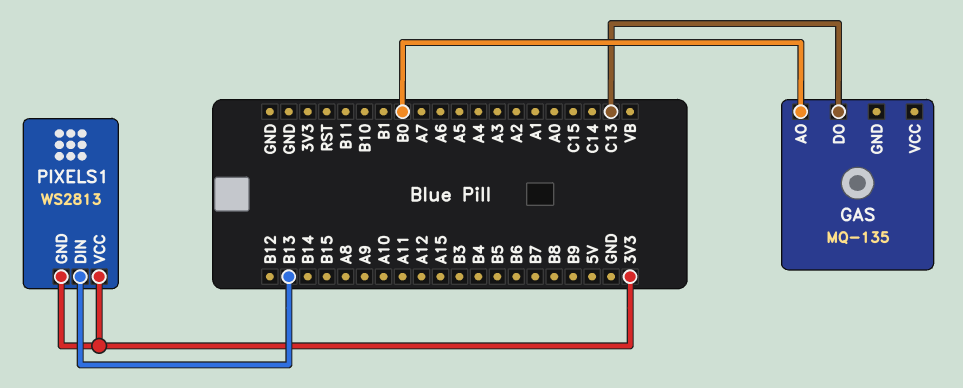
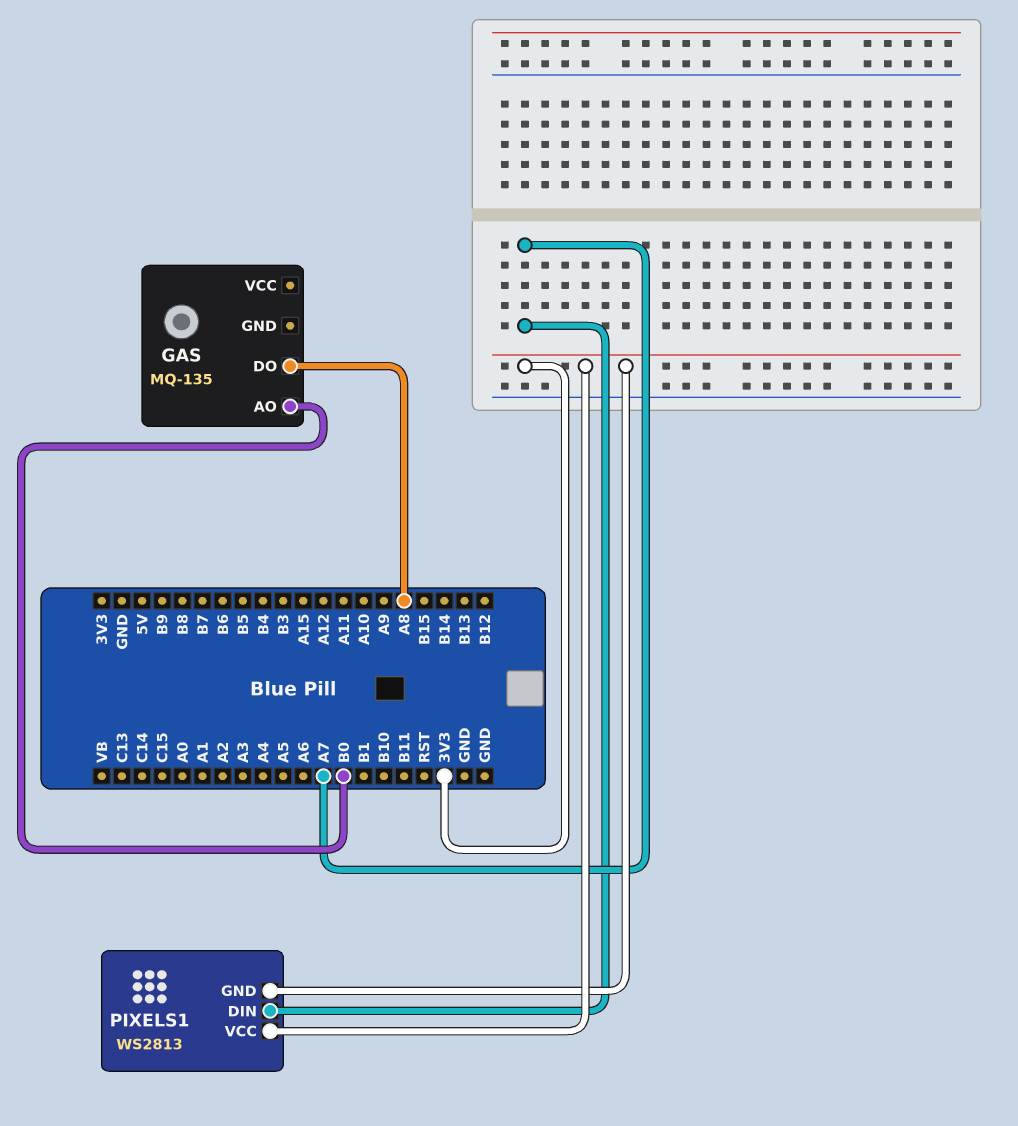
GAS pin DO: C13 -> A8
PIXELS1 pin DIN: B13 -> A7

